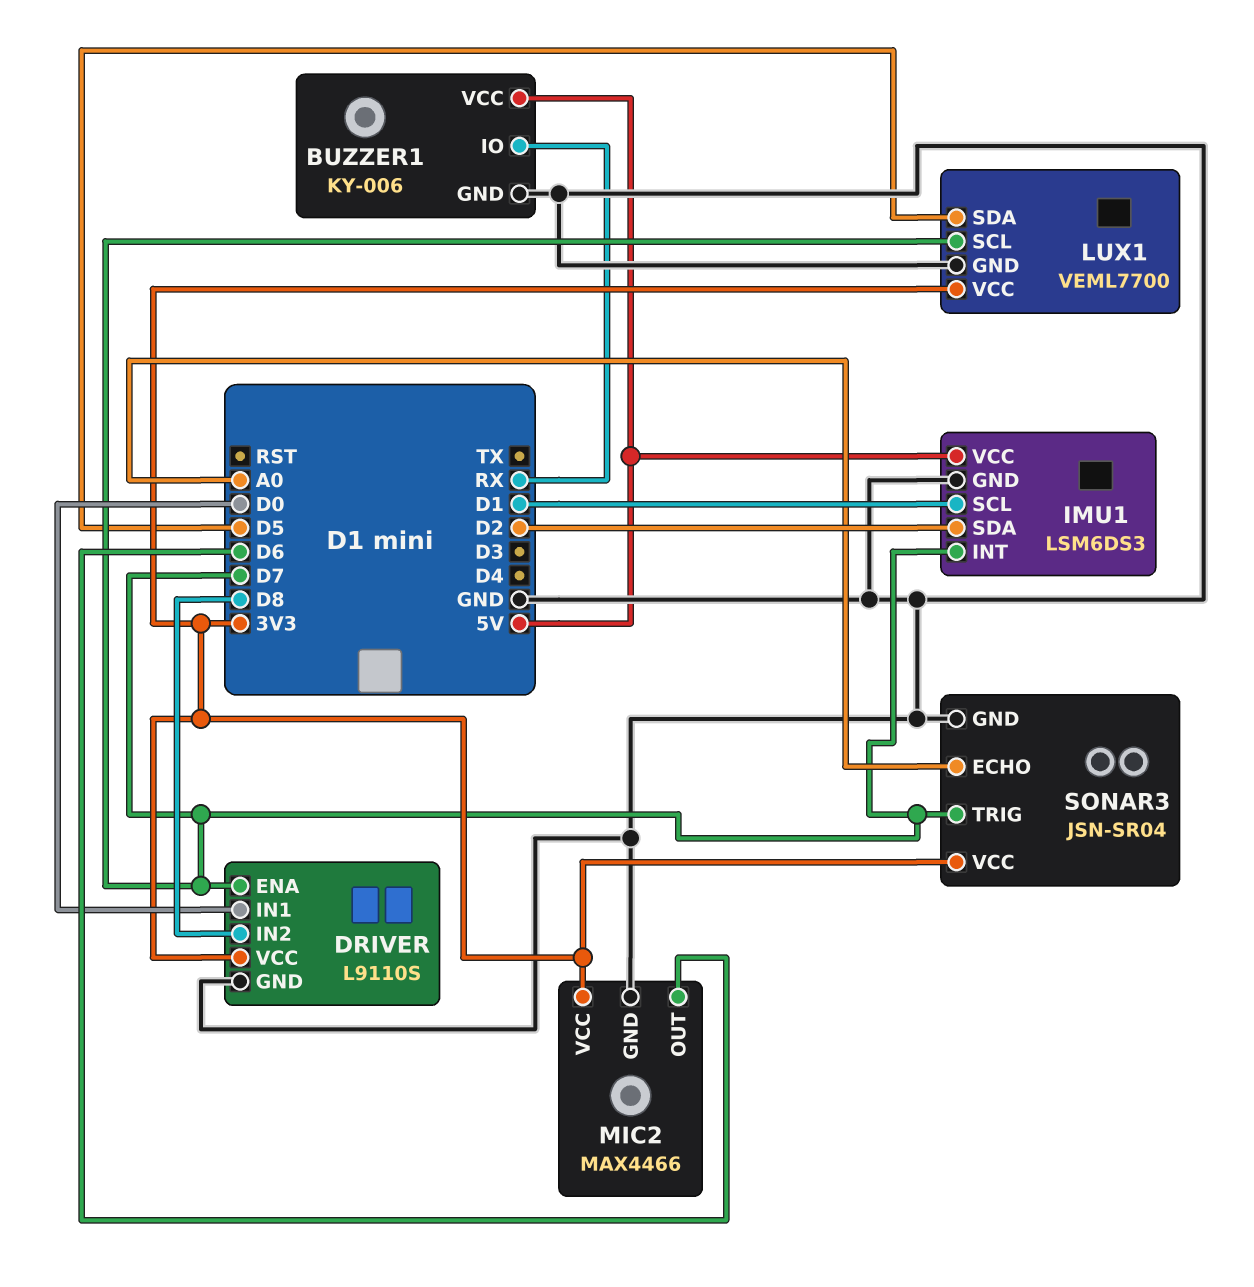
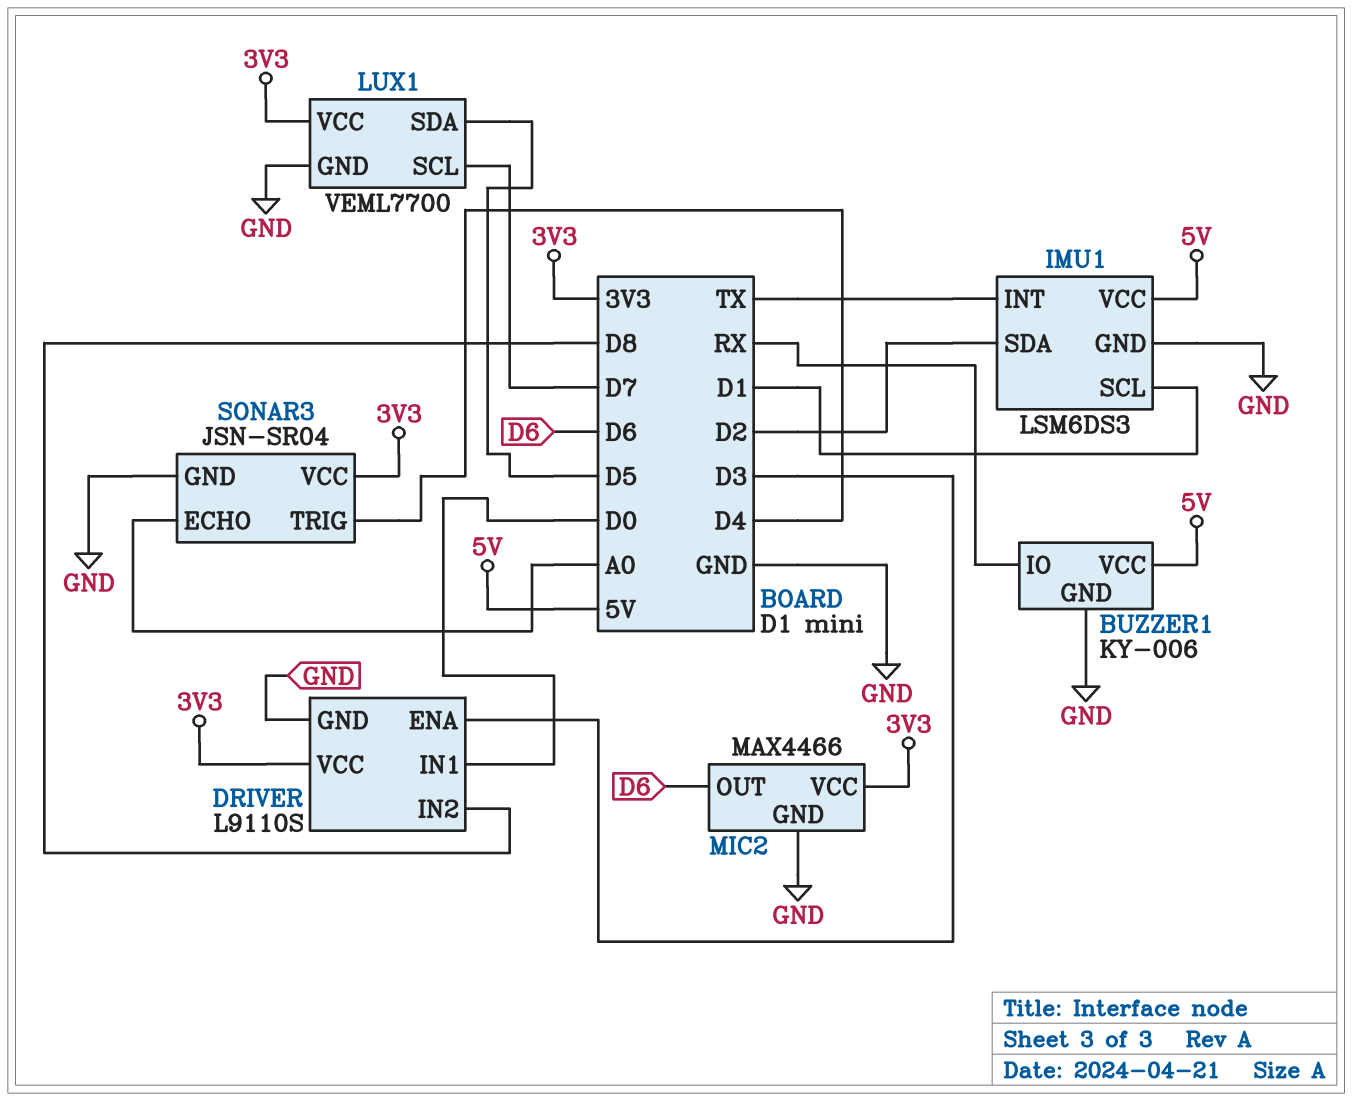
DRIVER pin ENA: D7 -> D3
IMU1 pin INT: D7 -> TX
SONAR3 pin TRIG: D7 -> D4

